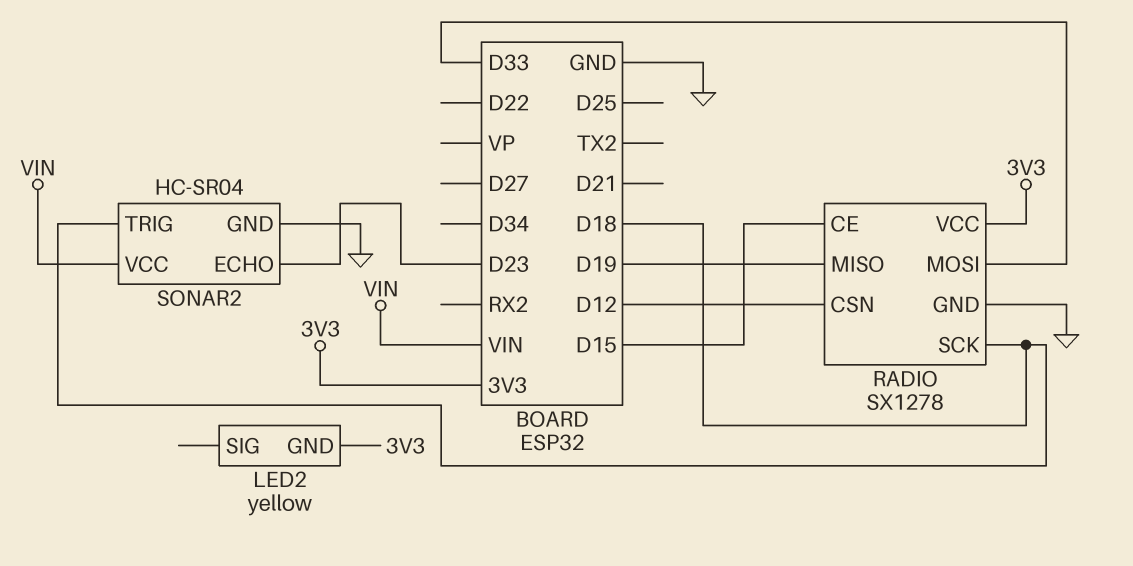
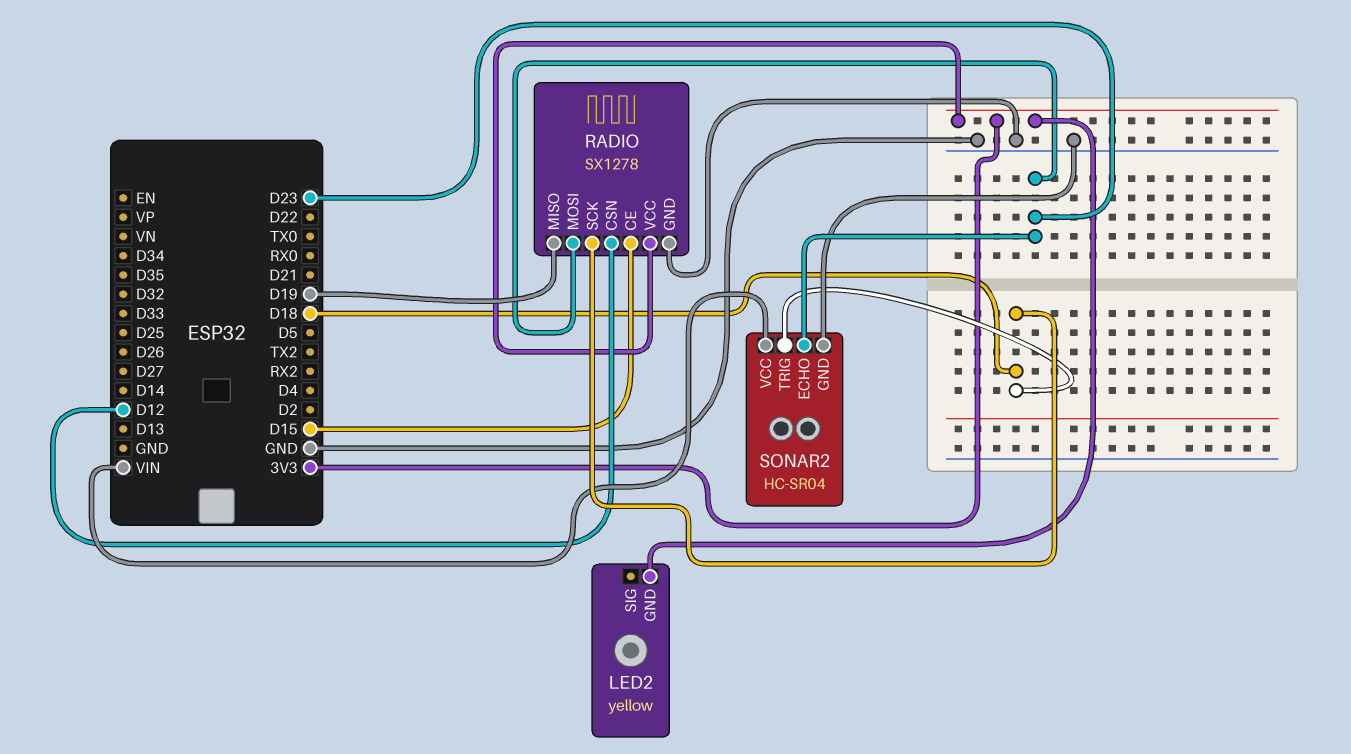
RADIO pin MOSI: D33 -> D23

